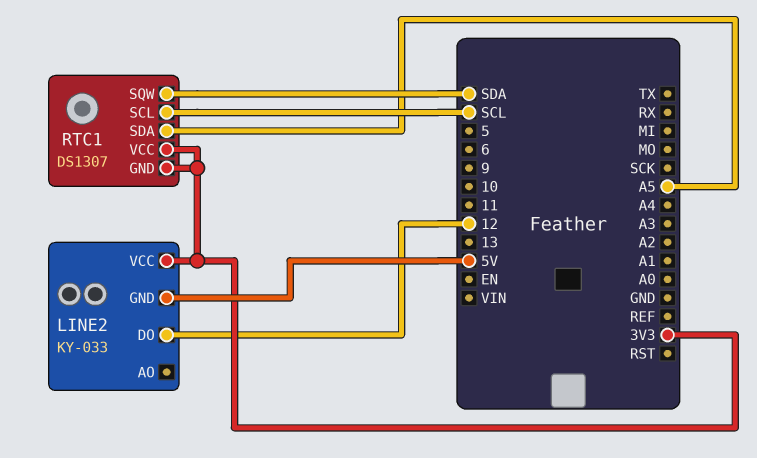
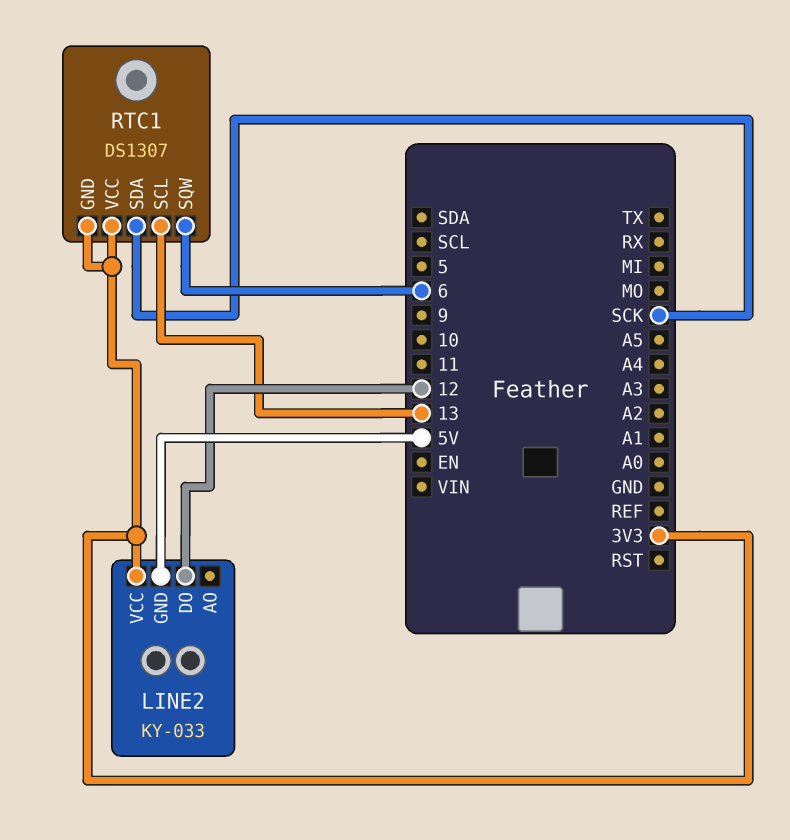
RTC1 pin SCL: SCL -> 13
RTC1 pin SDA: A5 -> SCK
RTC1 pin SQW: SDA -> 6

